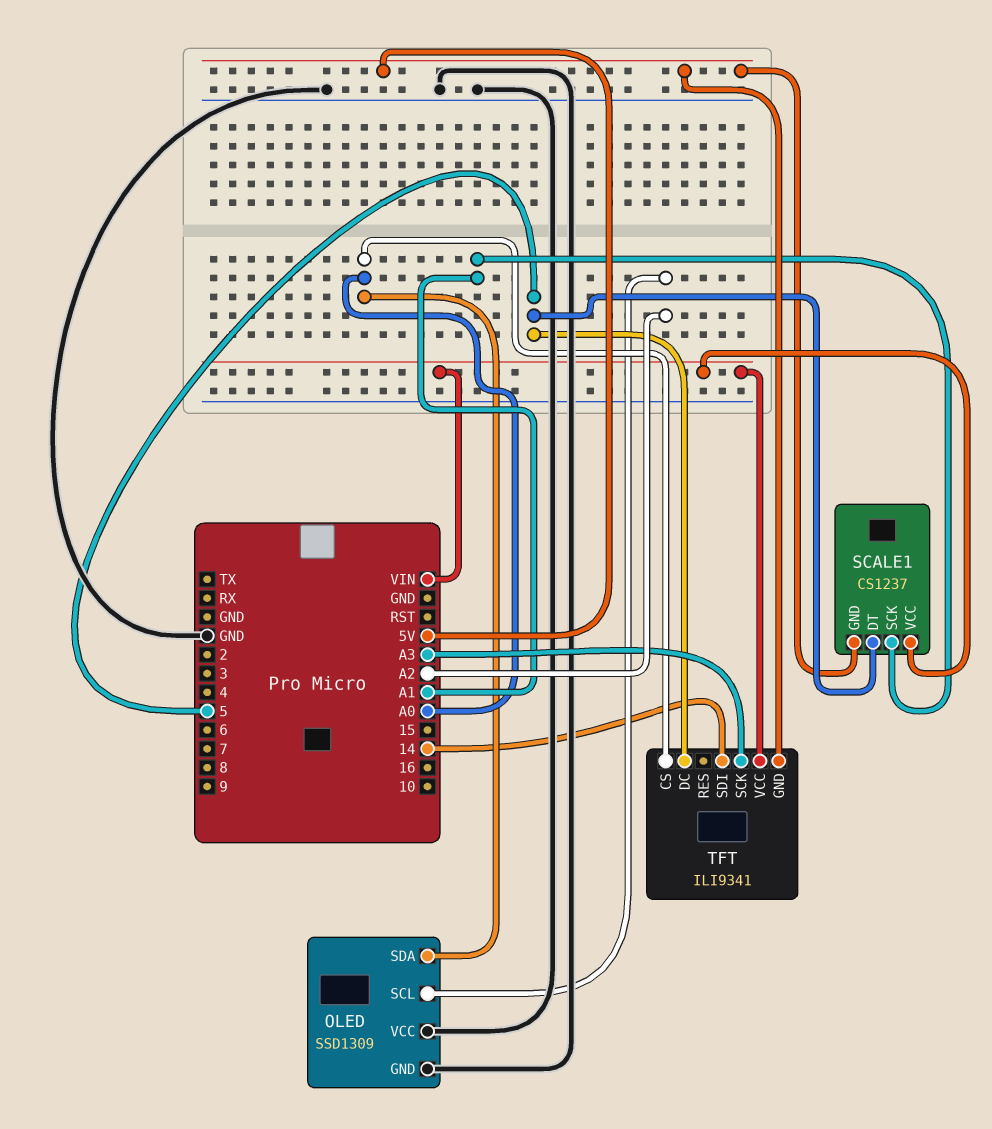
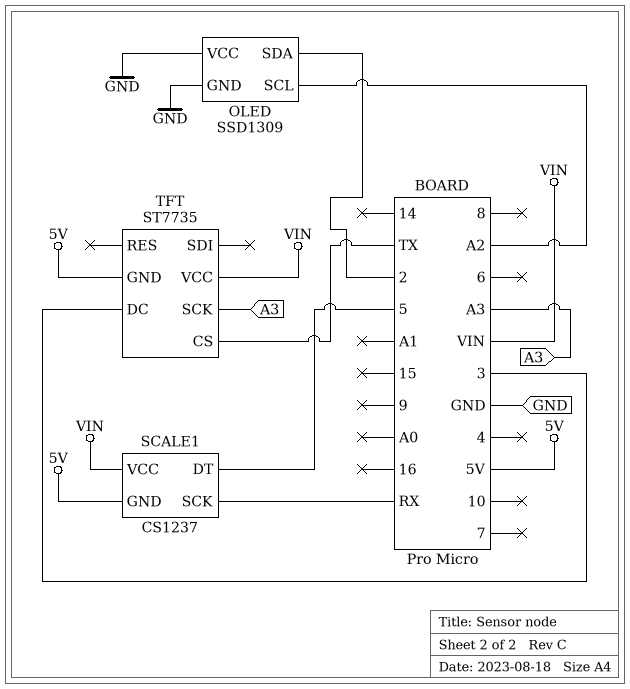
OLED pin SDA: A0 -> 2
SCALE1 pin SCK: A1 -> RX
TFT: ILI9341 -> ST7735
TFT pin CS: A0 -> TX
TFT pin DC: 5 -> 3
TFT pin SDI: 14 -> none

